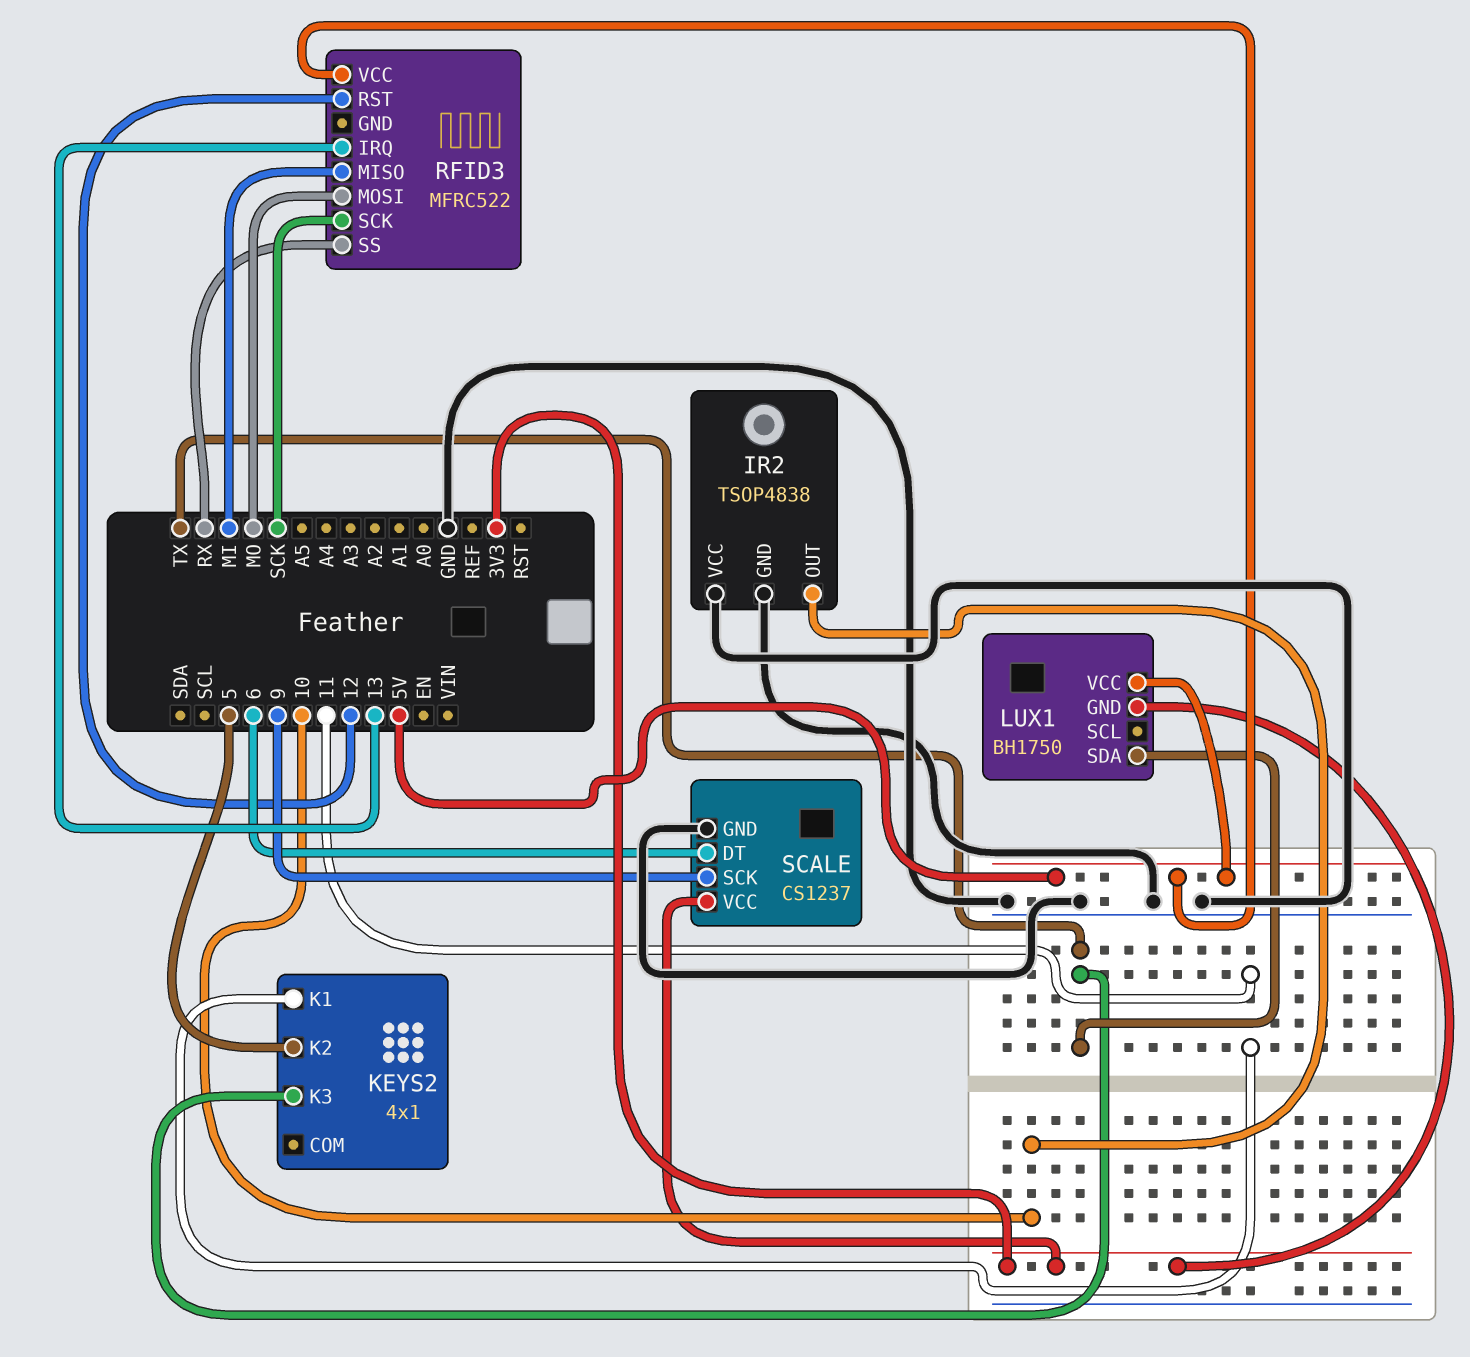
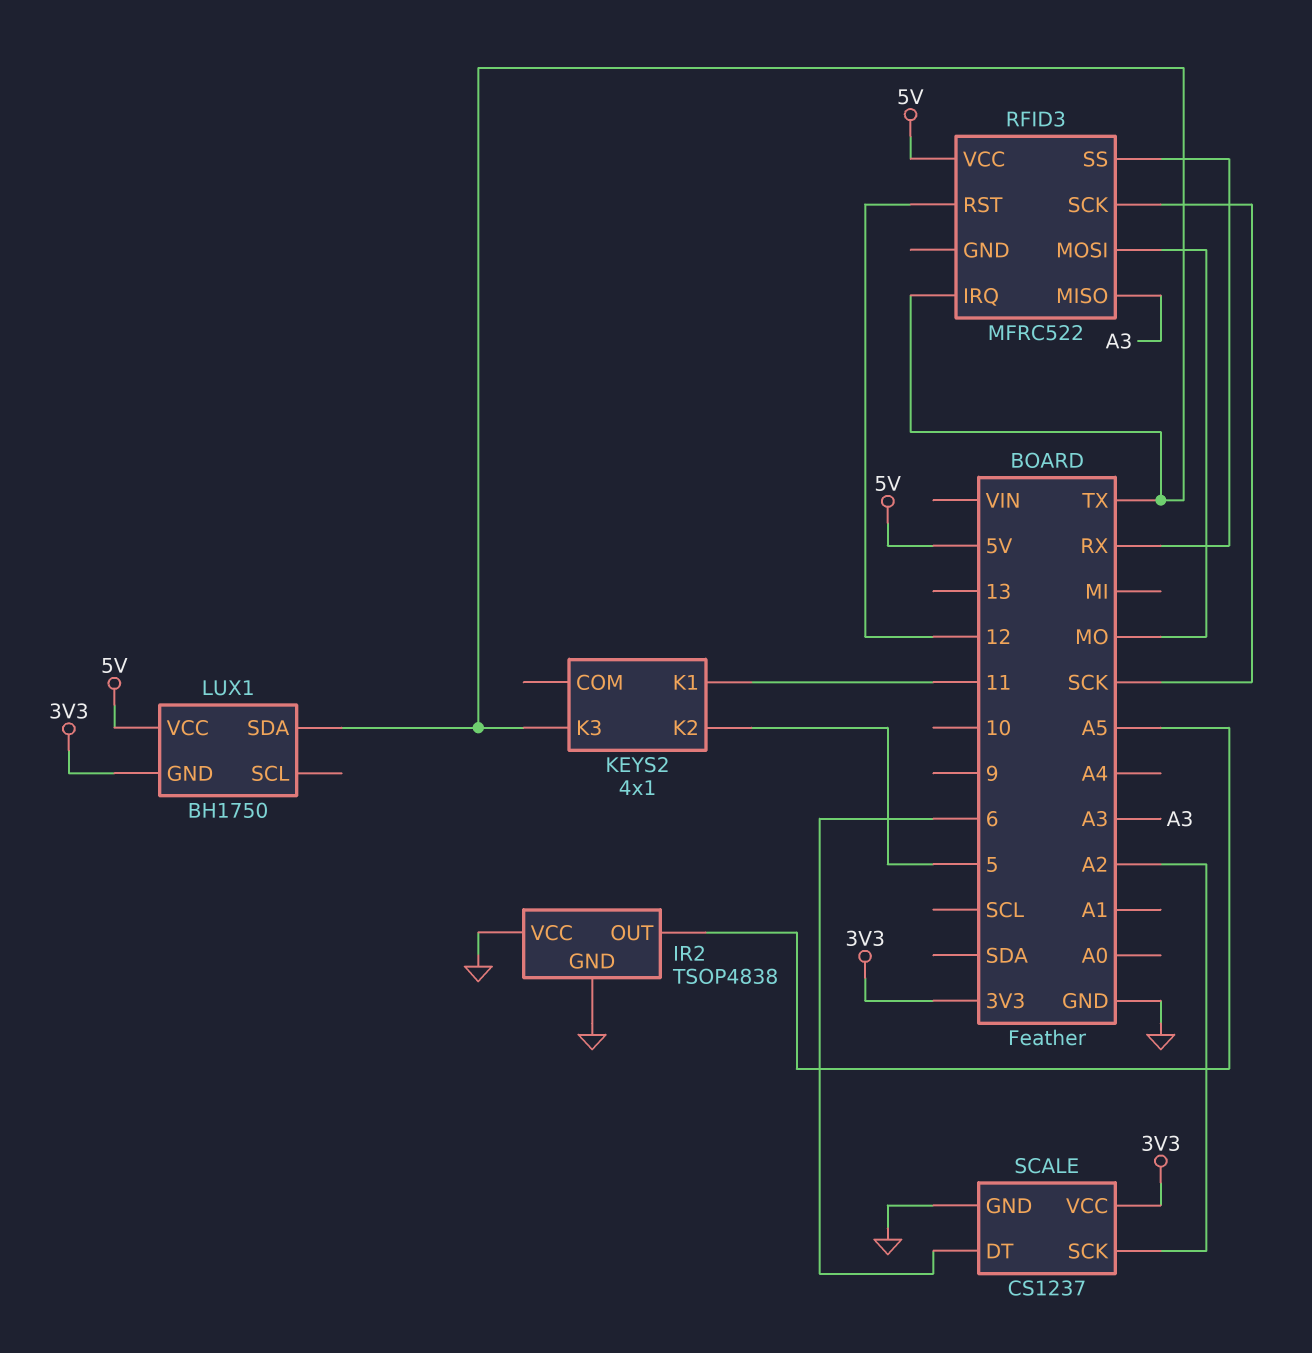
IR2 pin OUT: 10 -> A5
RFID3 pin IRQ: 13 -> TX
RFID3 pin MISO: MI -> A3
SCALE pin SCK: 9 -> A2

